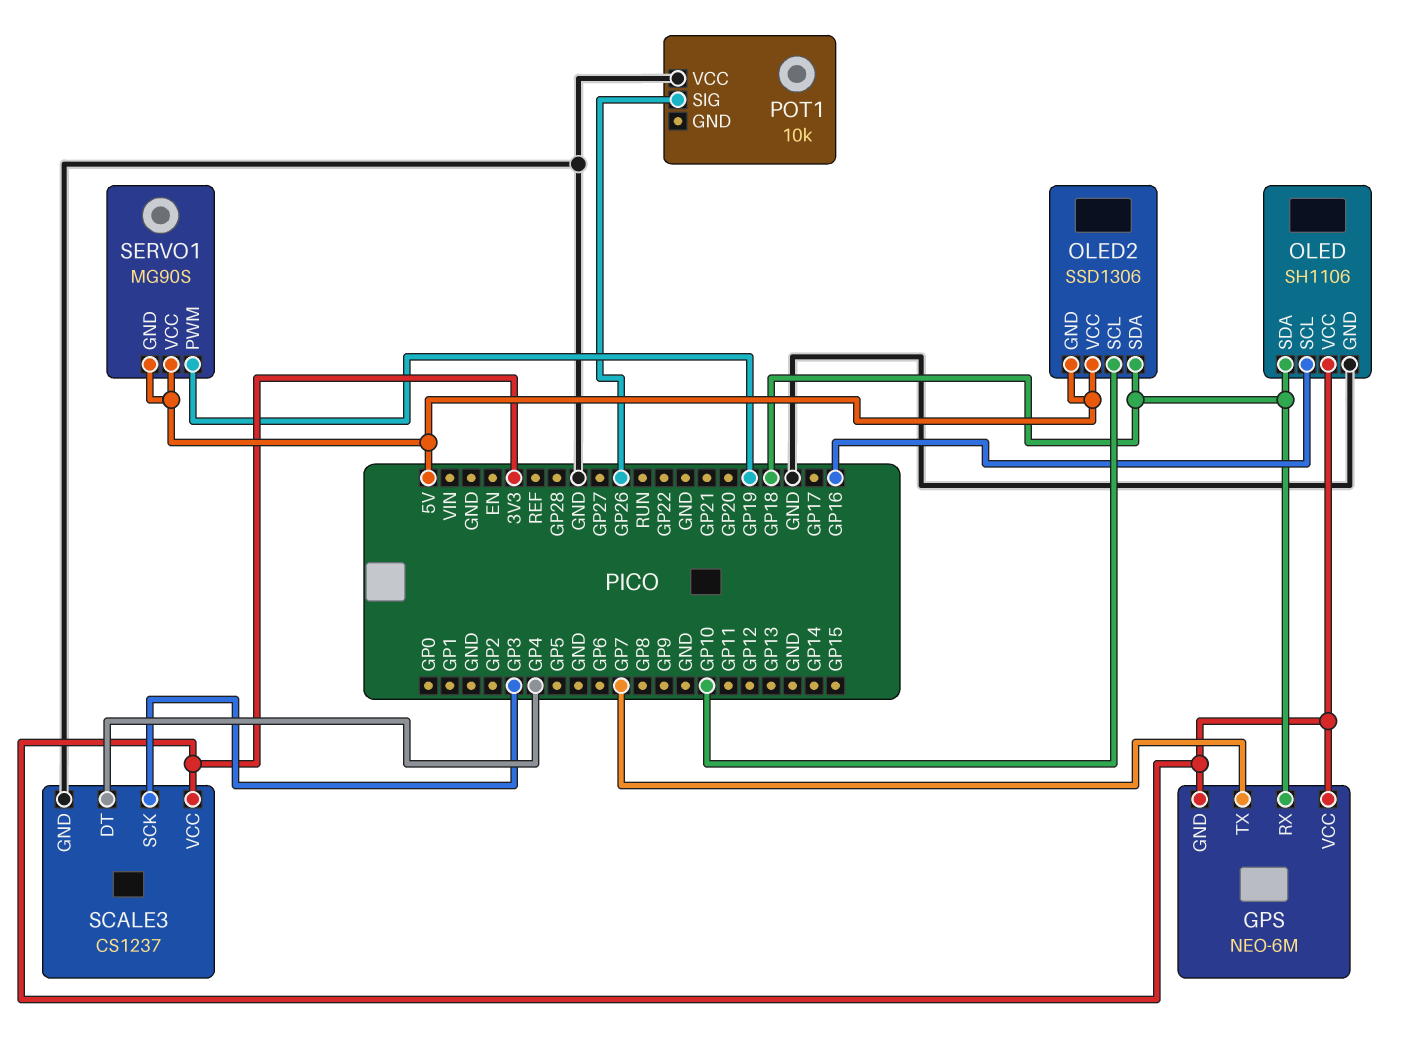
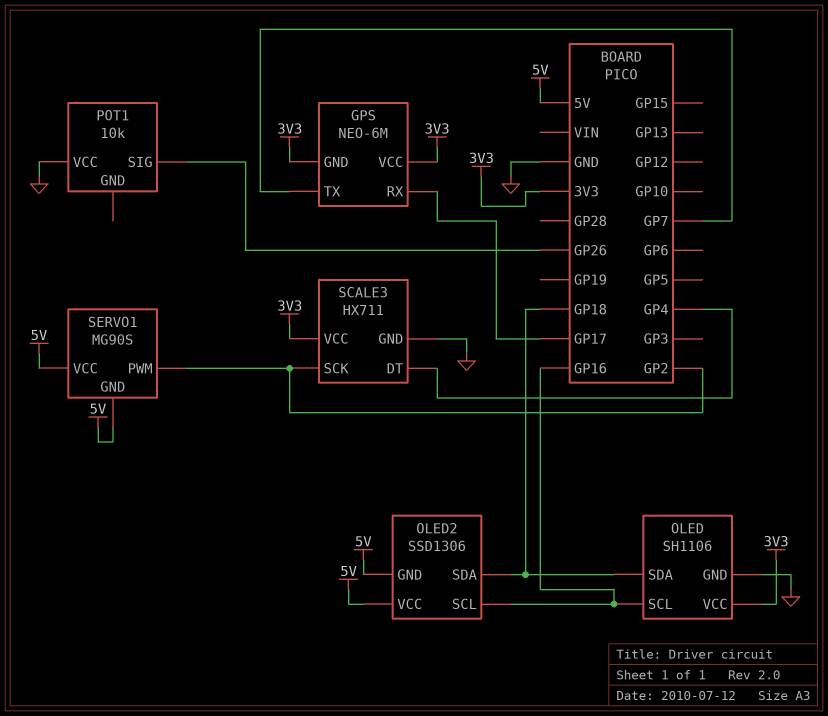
GPS pin RX: GP18 -> GP17
OLED2 pin SCL: GP10 -> GP16
SCALE3: CS1237 -> HX711
SCALE3 pin SCK: GP3 -> GP2
SERVO1 pin PWM: GP19 -> GP2

